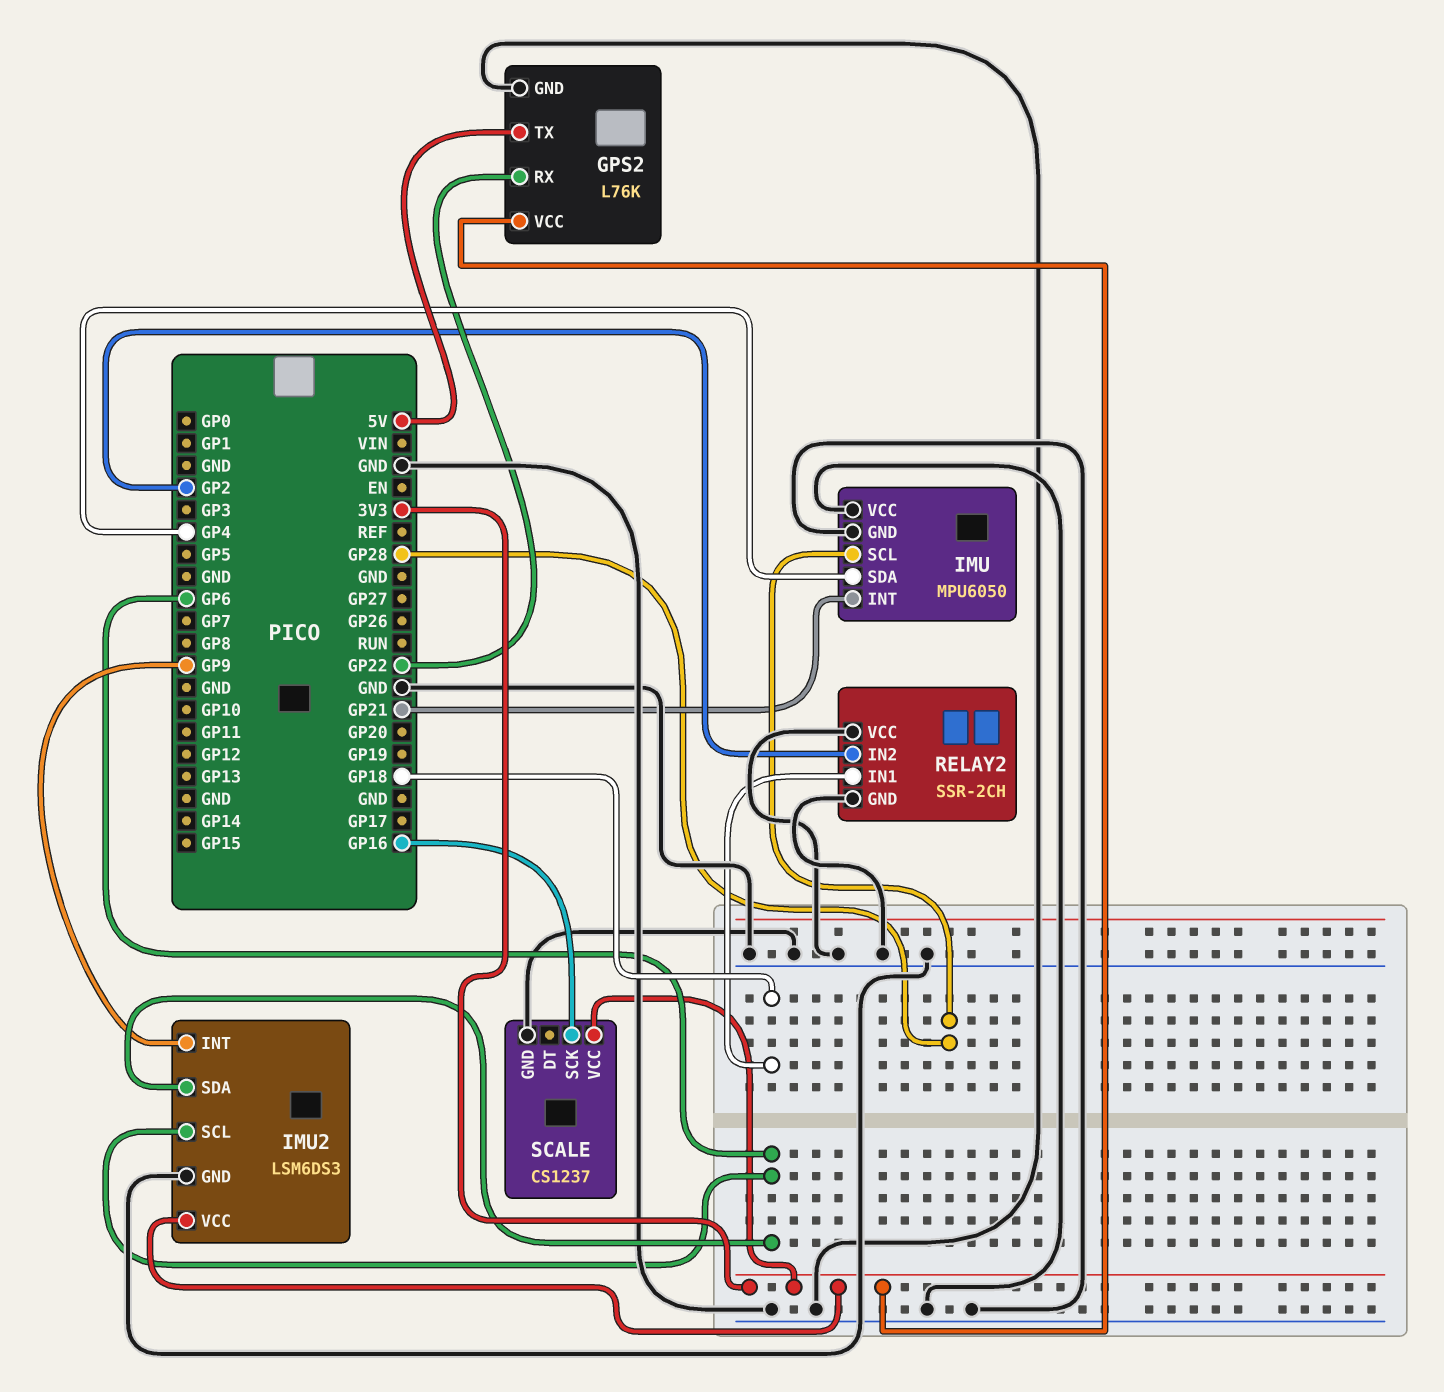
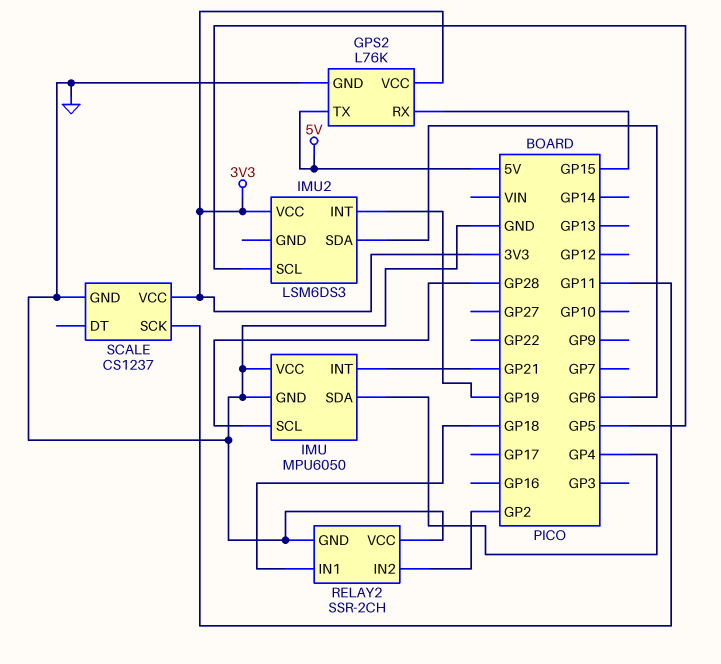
GPS2 pin RX: GP22 -> GP15
IMU2 pin GND: GND -> none
IMU2 pin INT: GP9 -> GP19
IMU2 pin SCL: GP6 -> GP5
SCALE pin SCK: GP16 -> GP11

